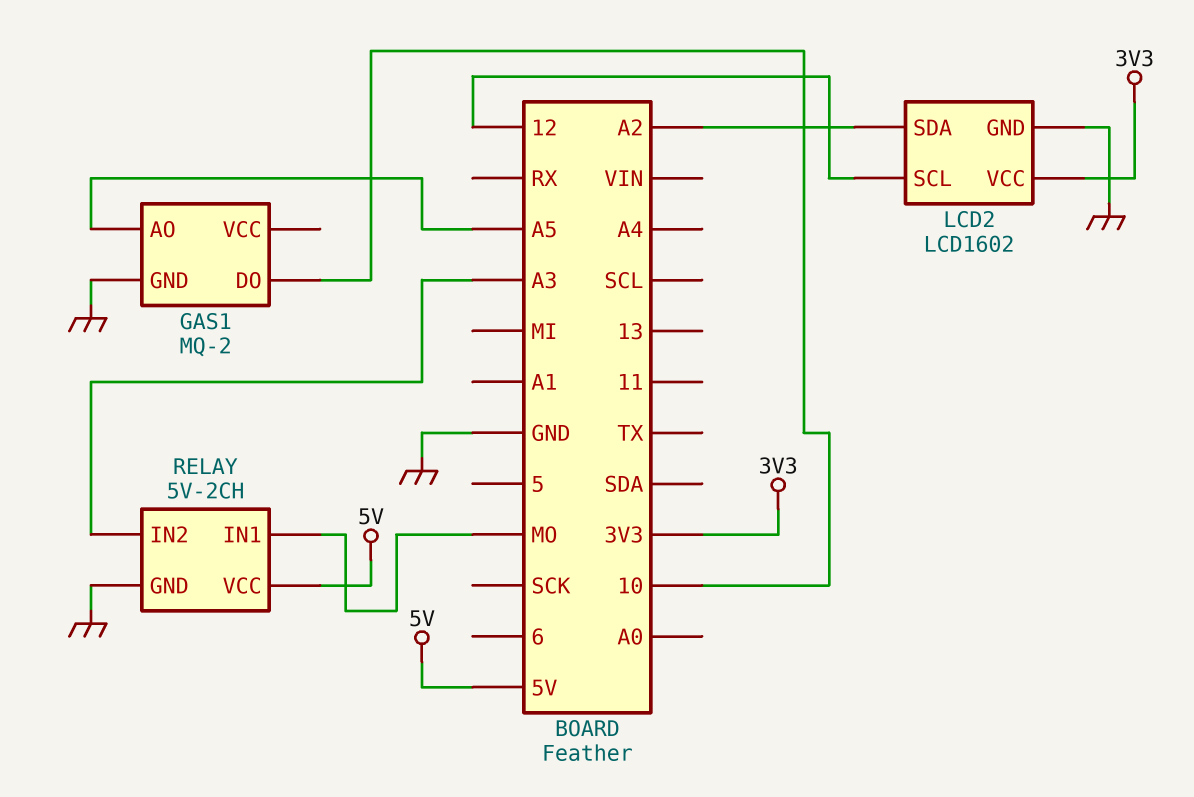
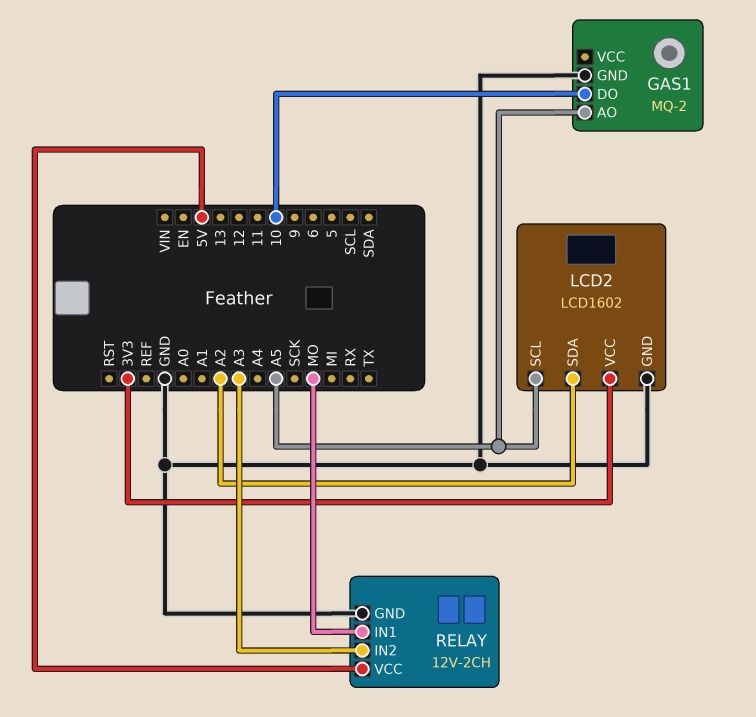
LCD2 pin SCL: 12 -> A5
RELAY: 5V-2CH -> 12V-2CH

